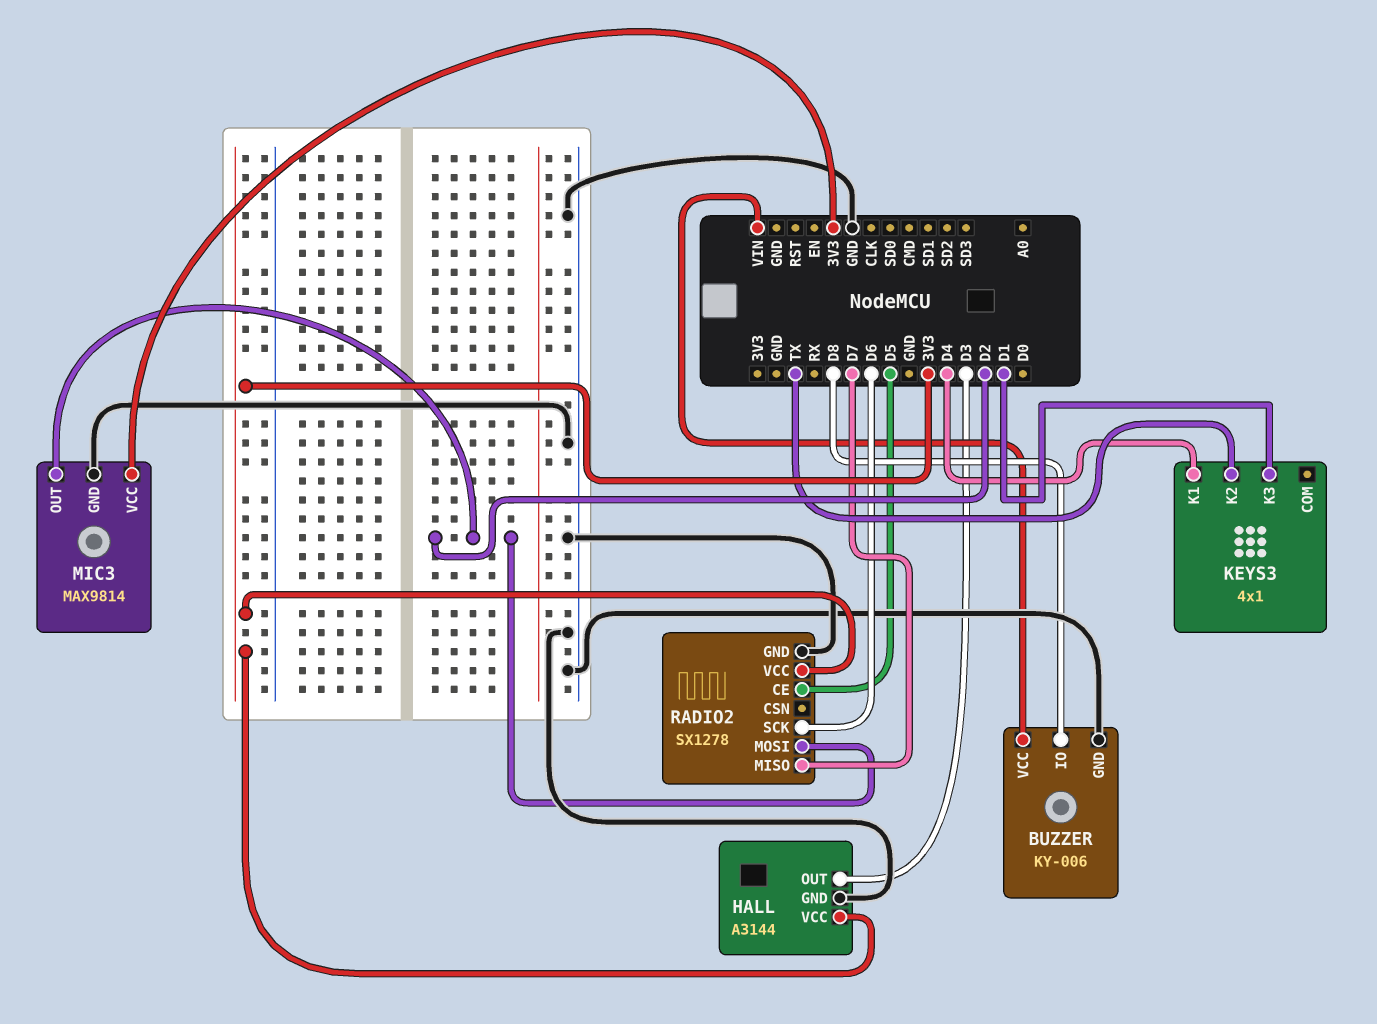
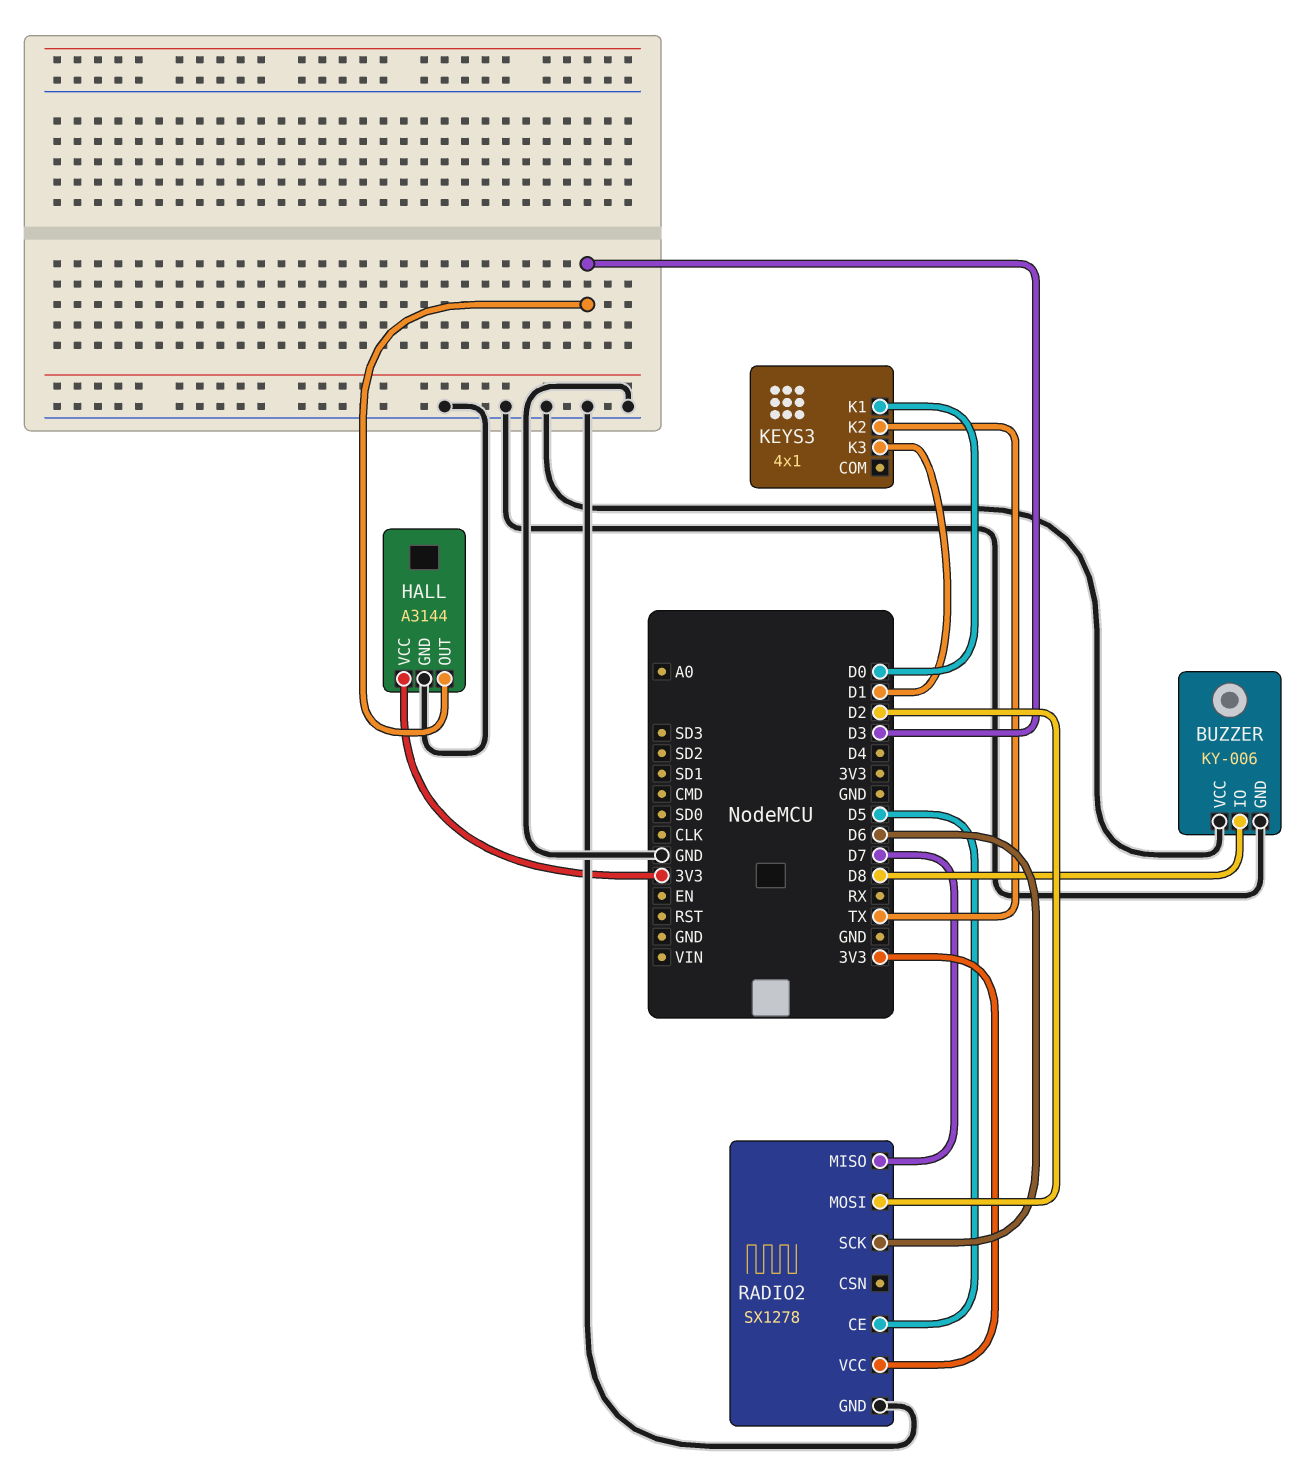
BUZZER pin VCC: VIN -> GND
KEYS3 pin K1: D4 -> D0
MIC3: MAX9814 -> none
MIC3 pin GND: GND -> none
MIC3 pin OUT: D2 -> none
MIC3 pin VCC: 3V3 -> none

